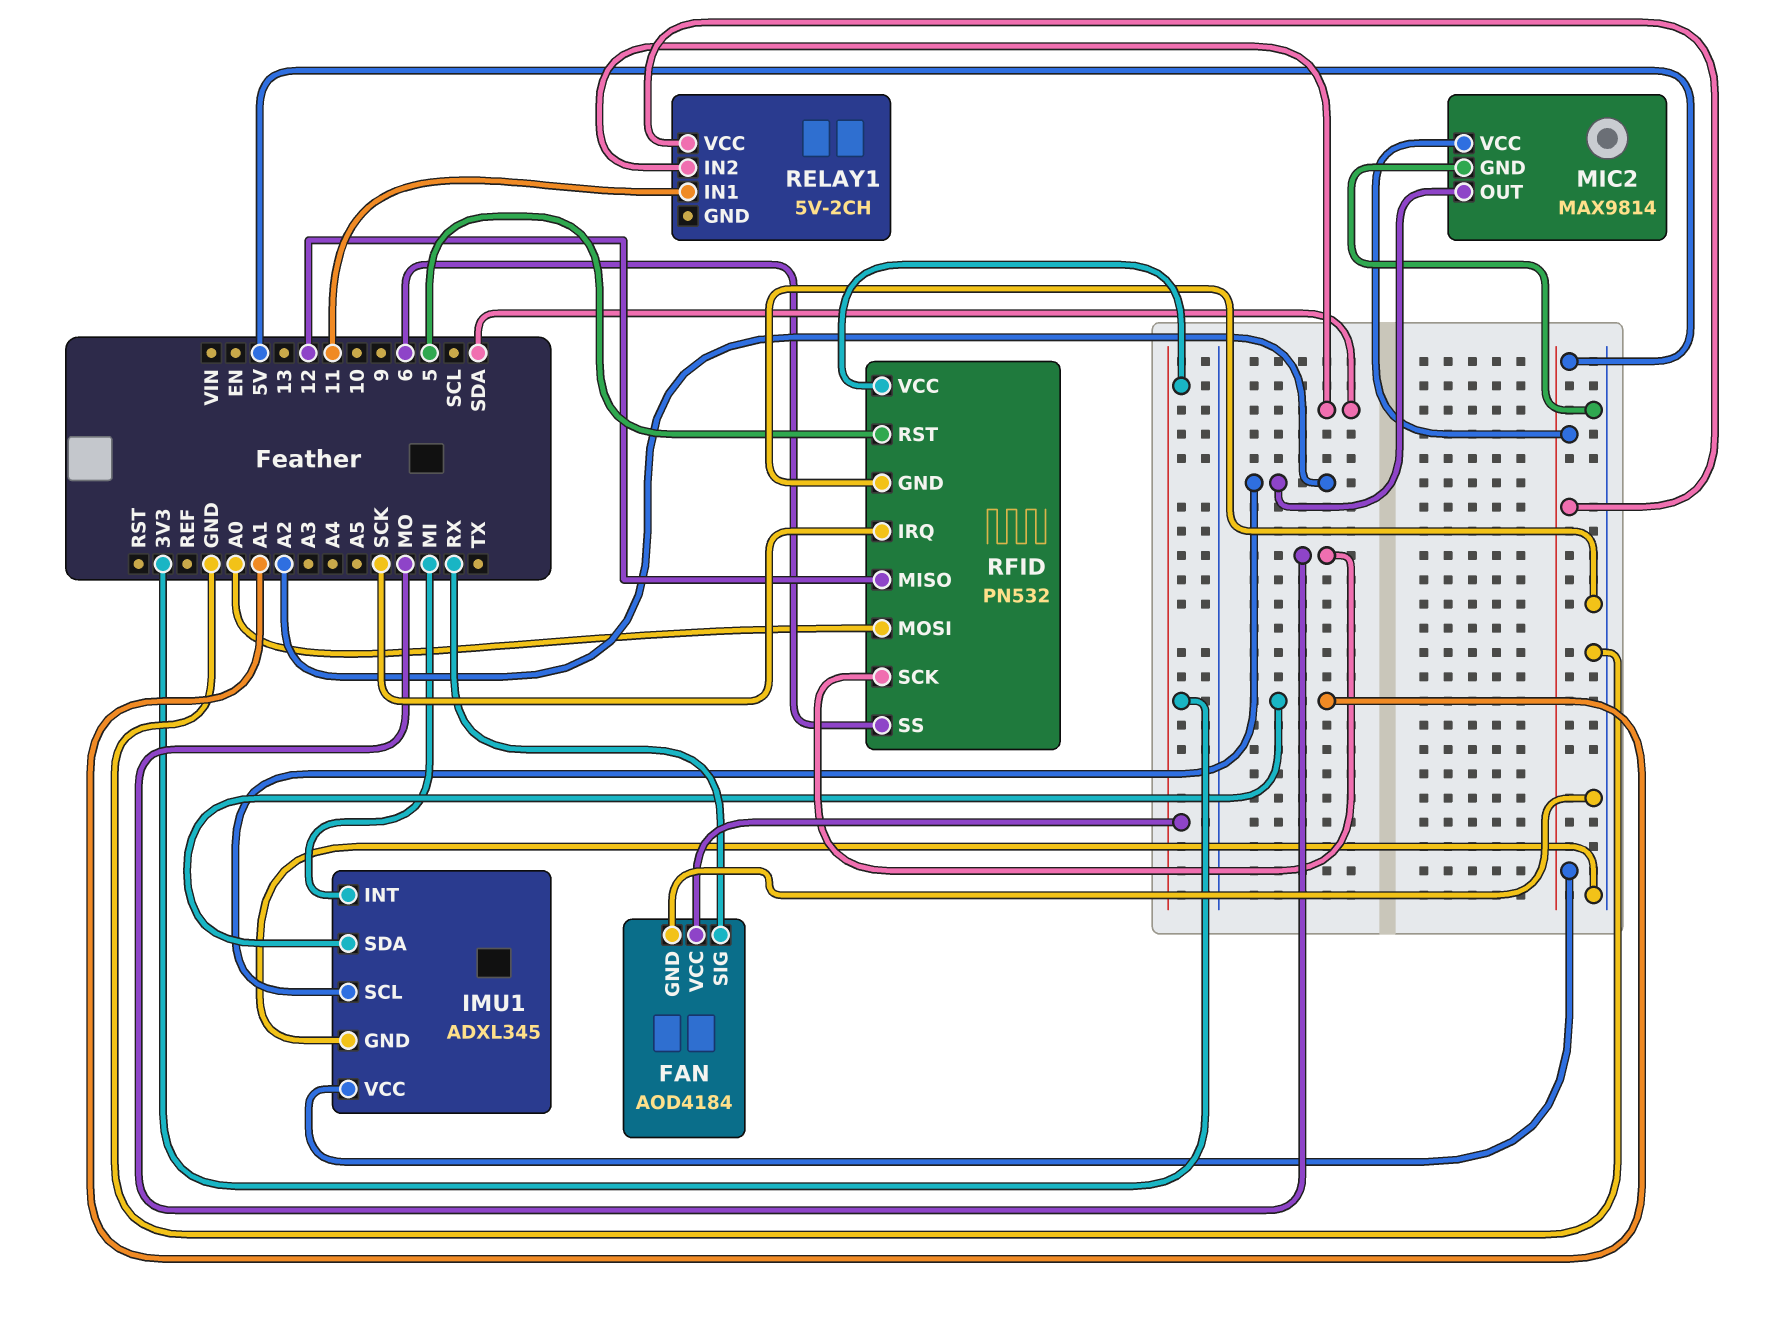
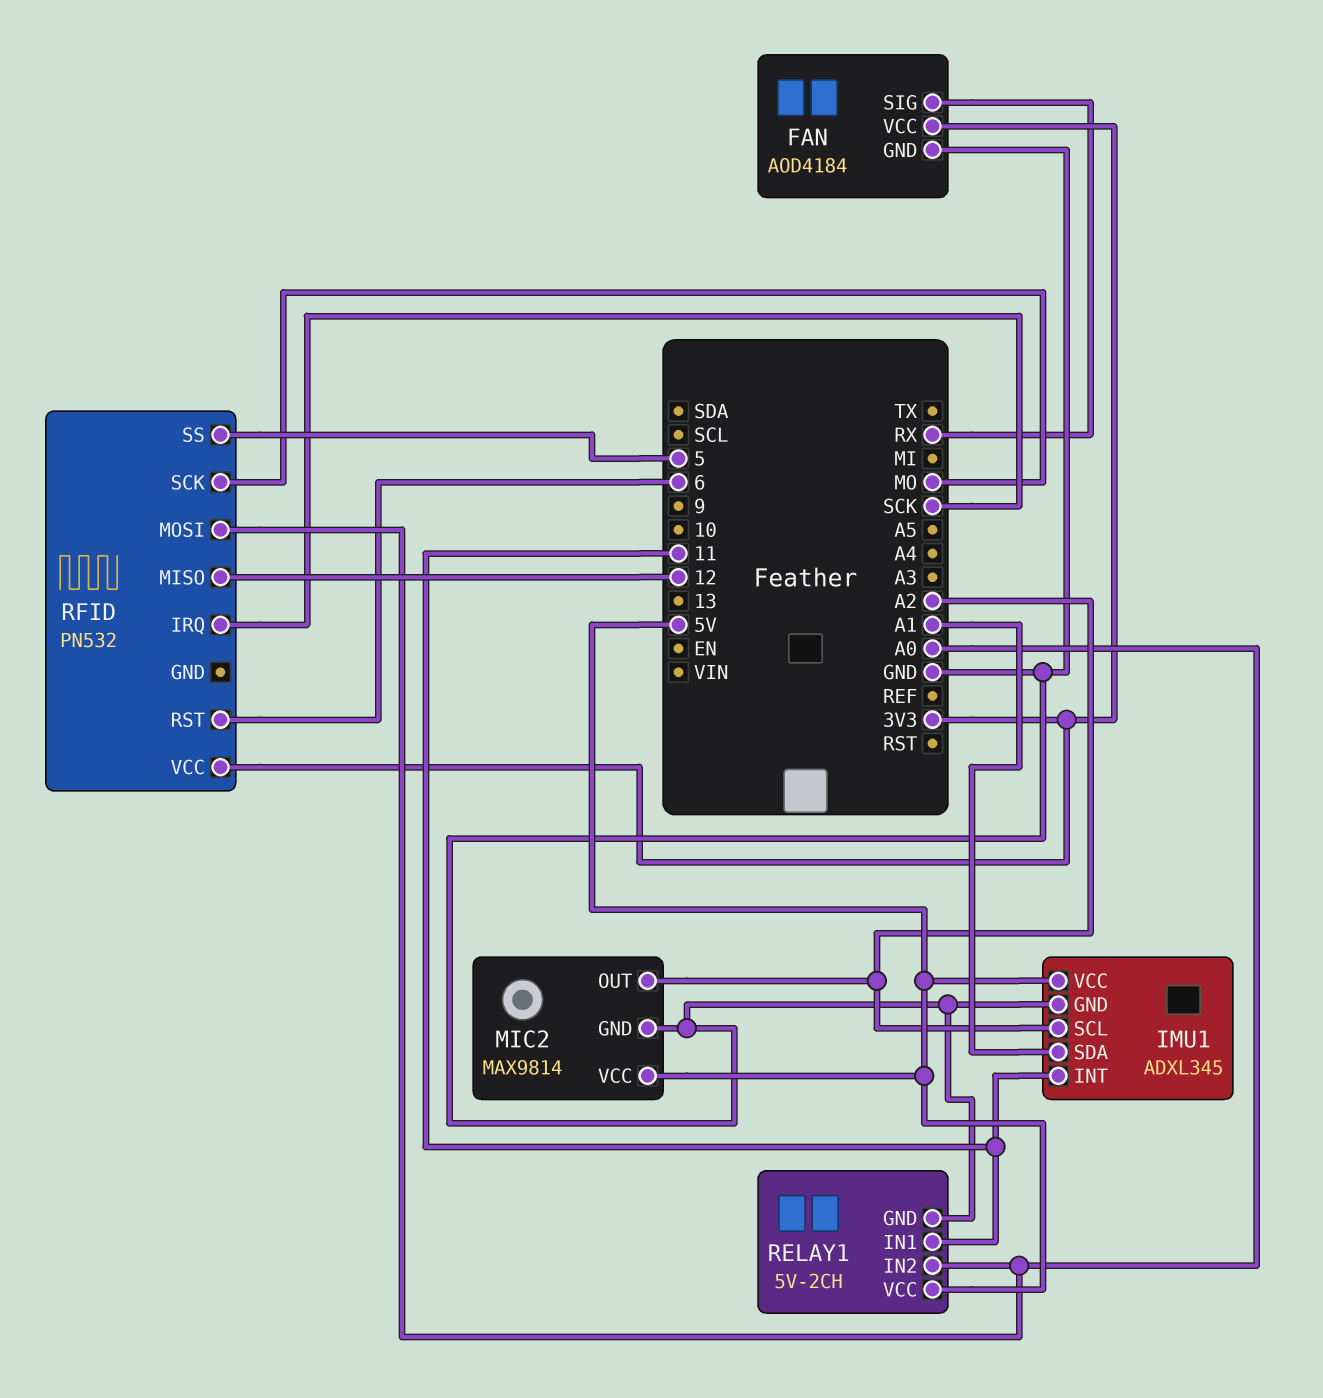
IMU1 pin INT: MI -> 11
RELAY1 pin GND: none -> GND
RELAY1 pin IN2: SDA -> A0
RFID pin GND: GND -> none
RFID pin RST: 5 -> 6
RFID pin SS: 6 -> 5

